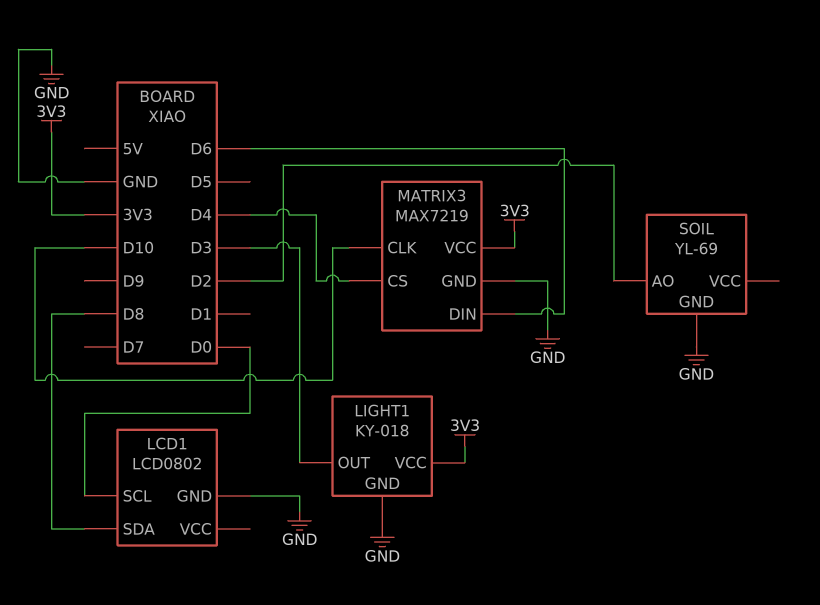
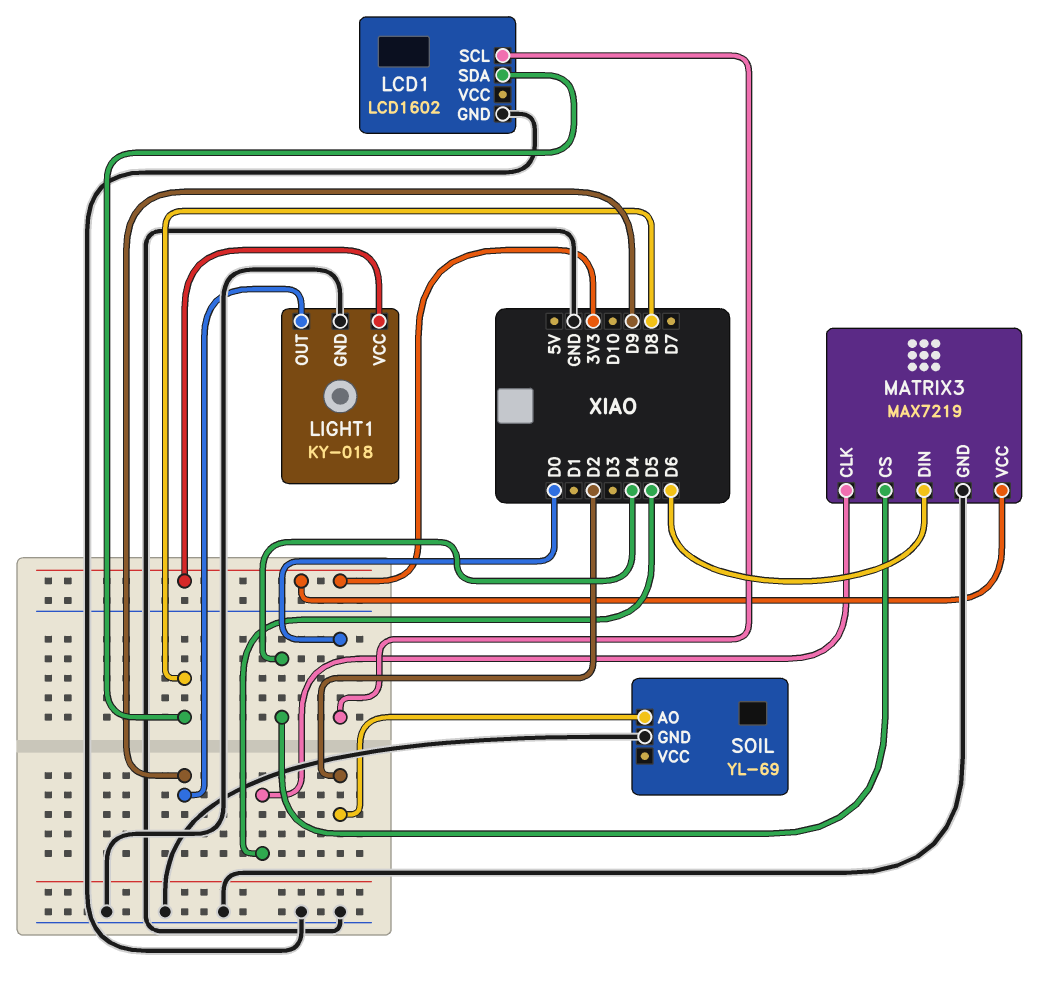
LCD1: LCD0802 -> LCD1602
LIGHT1 pin OUT: D3 -> D9
MATRIX3 pin CLK: D10 -> D5

